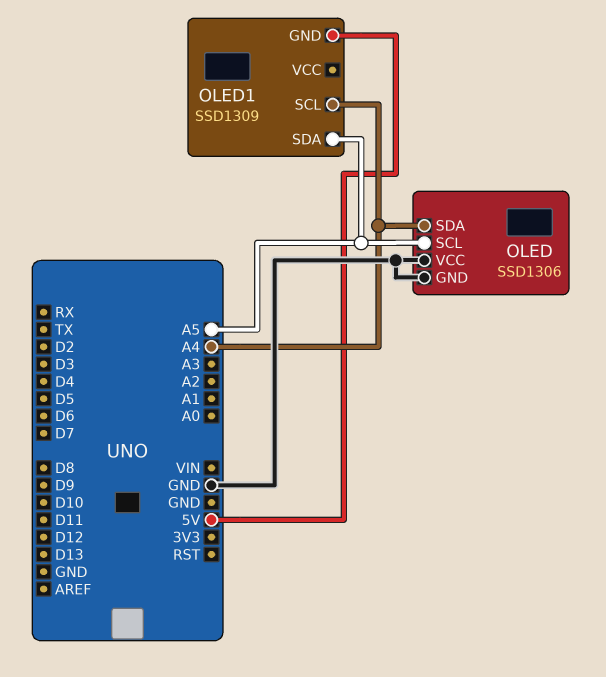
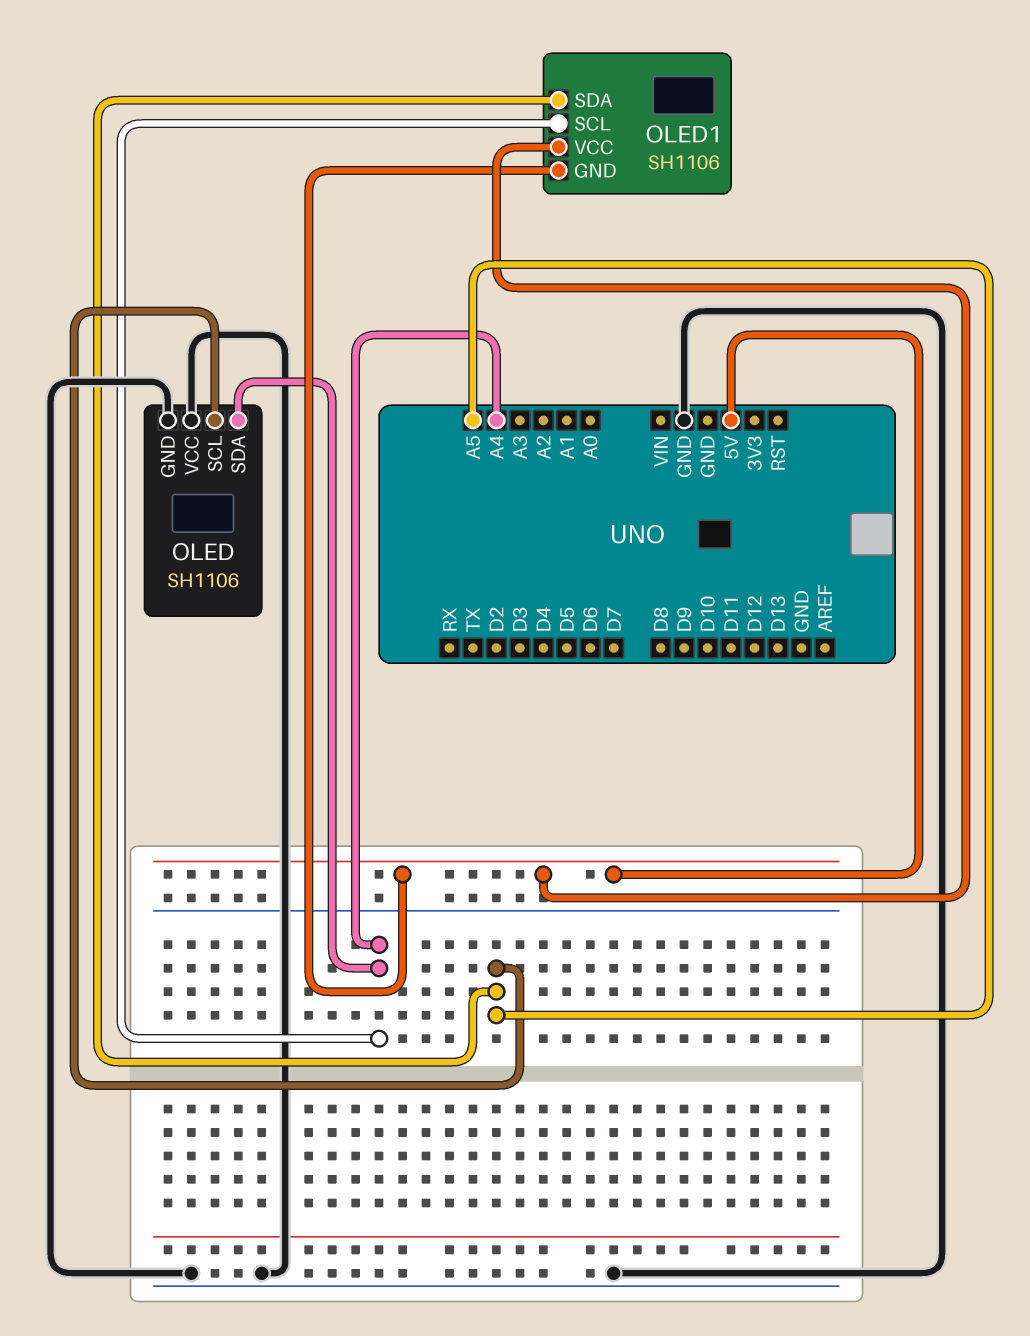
OLED: SSD1306 -> SH1106
OLED1: SSD1309 -> SH1106
OLED1 pin VCC: none -> 5V

